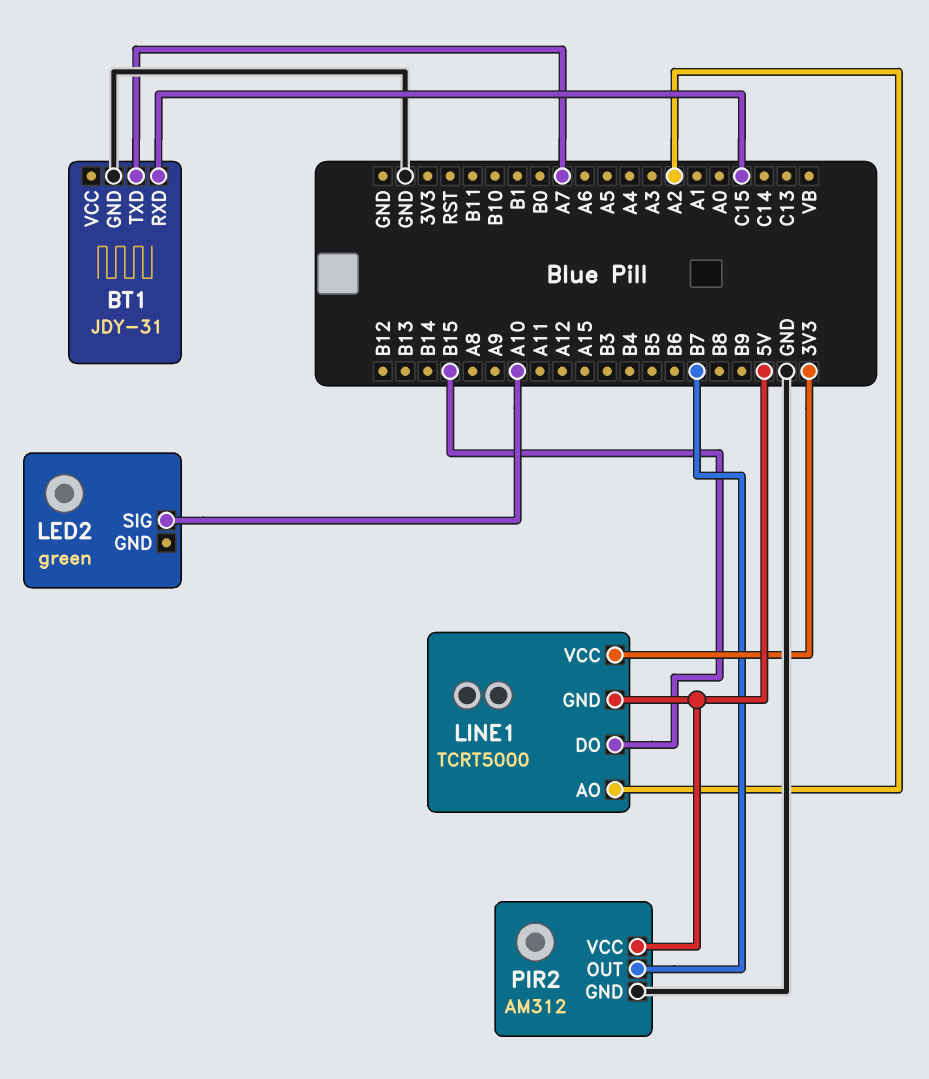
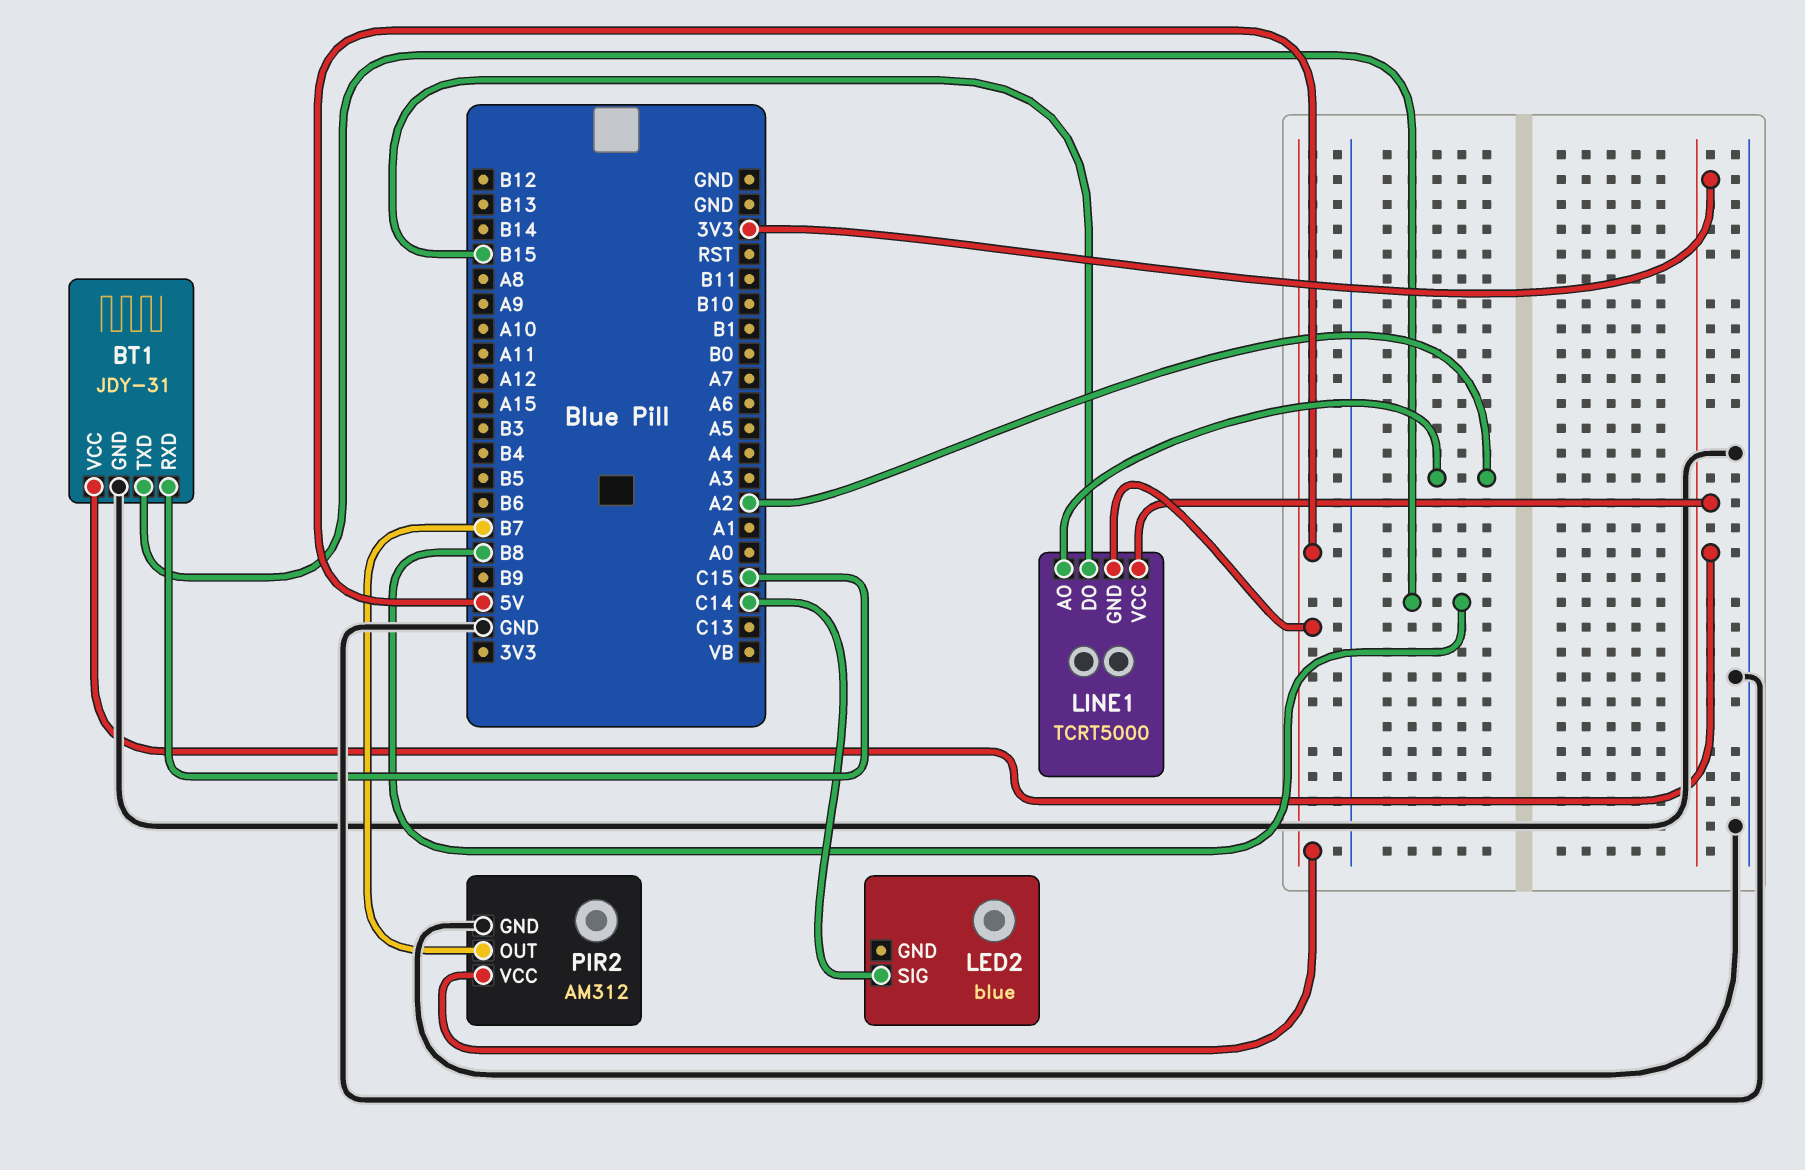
BT1 pin TXD: A7 -> B8
BT1 pin VCC: none -> 3V3
LED2: green -> blue
LED2 pin SIG: A10 -> C14

